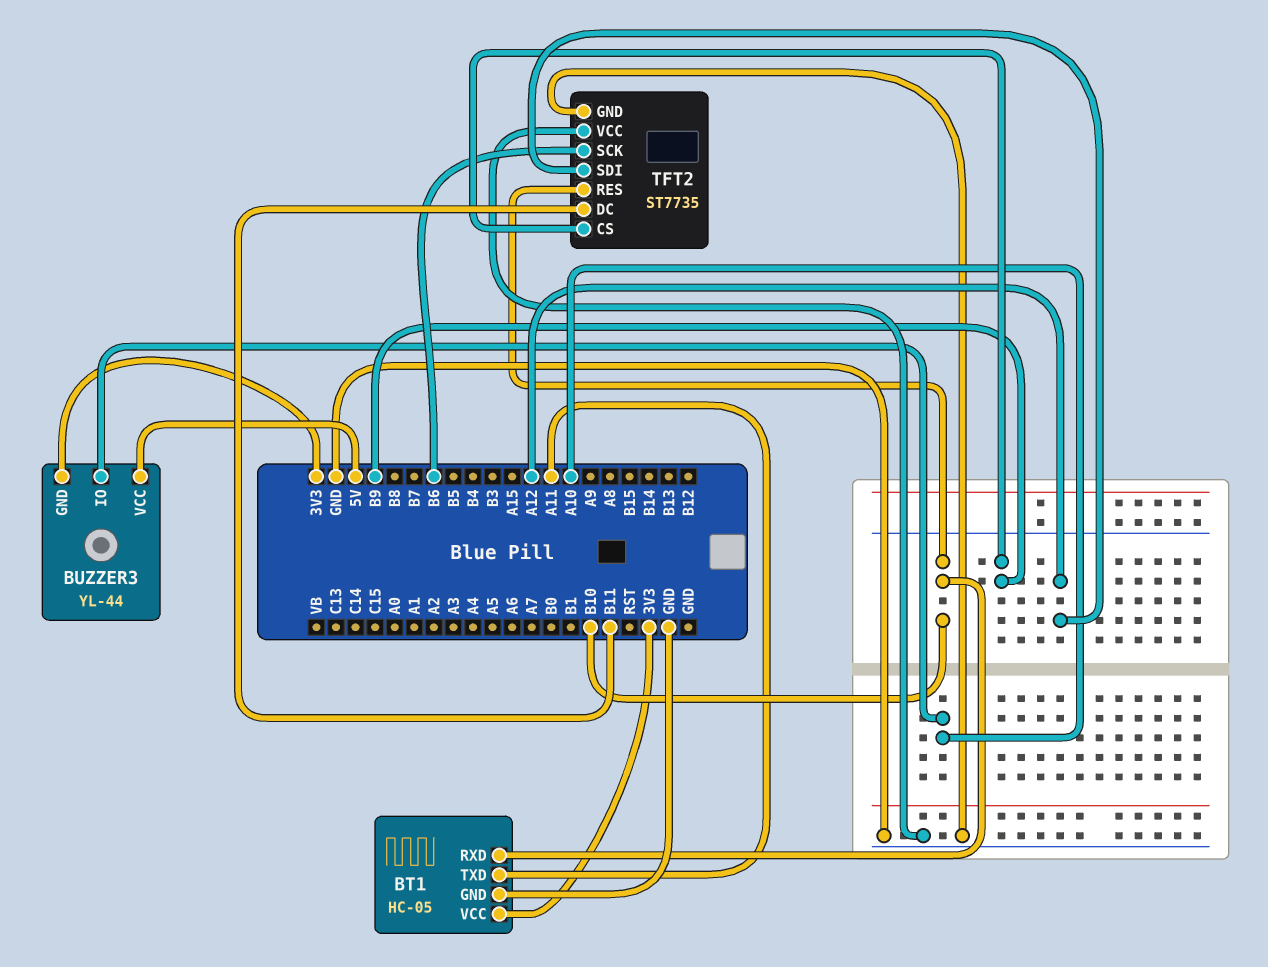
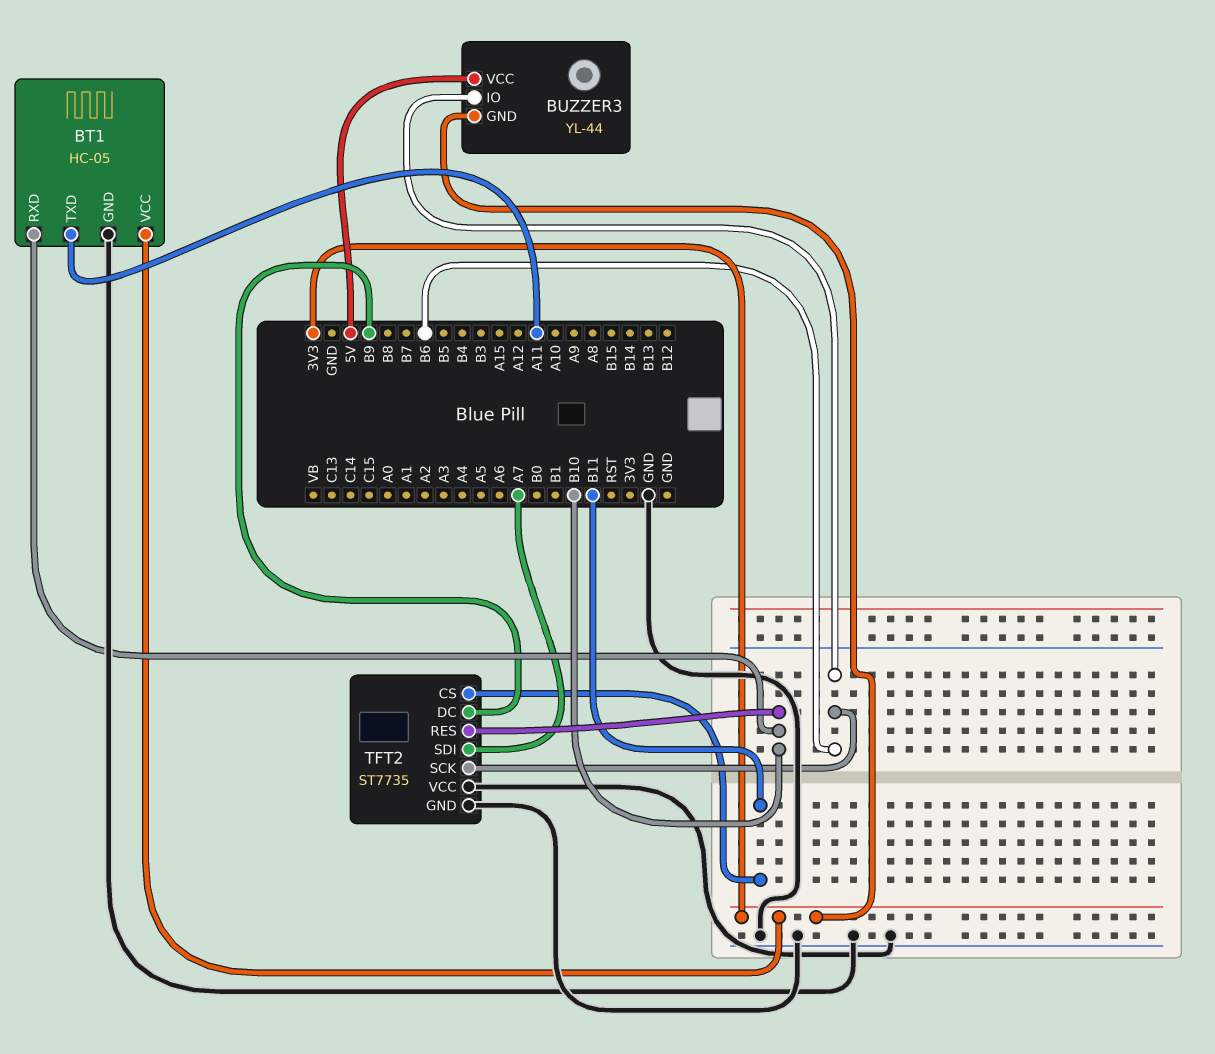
BUZZER3 pin IO: A10 -> B6
TFT2 pin CS: B9 -> B11
TFT2 pin DC: B11 -> B9
TFT2 pin SDI: A12 -> A7

